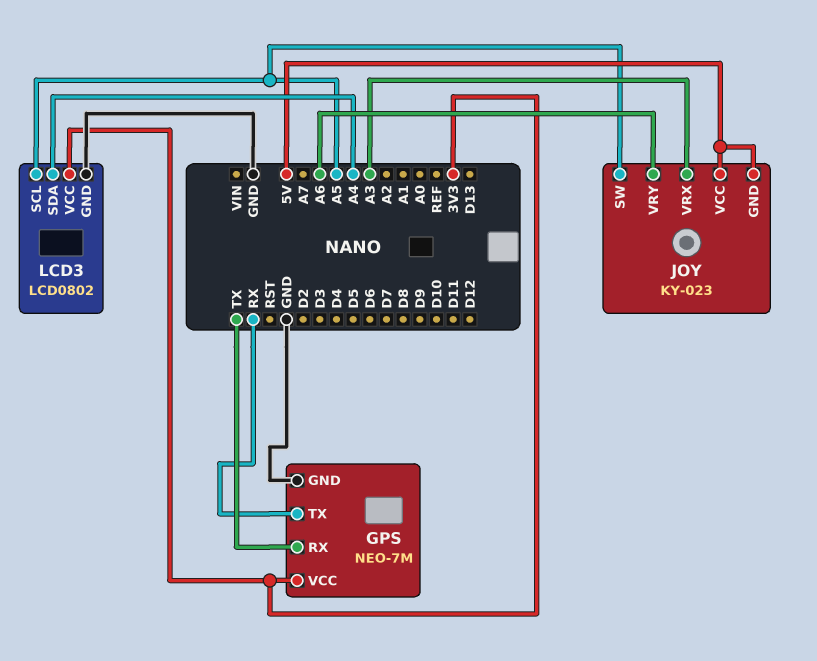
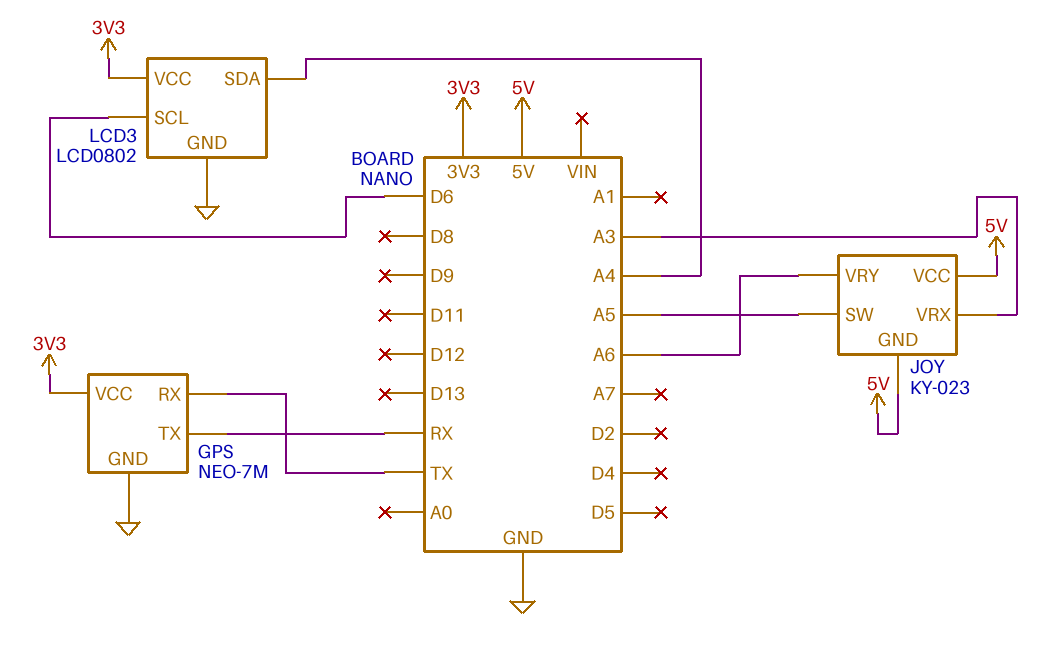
LCD3 pin SCL: A5 -> D6

